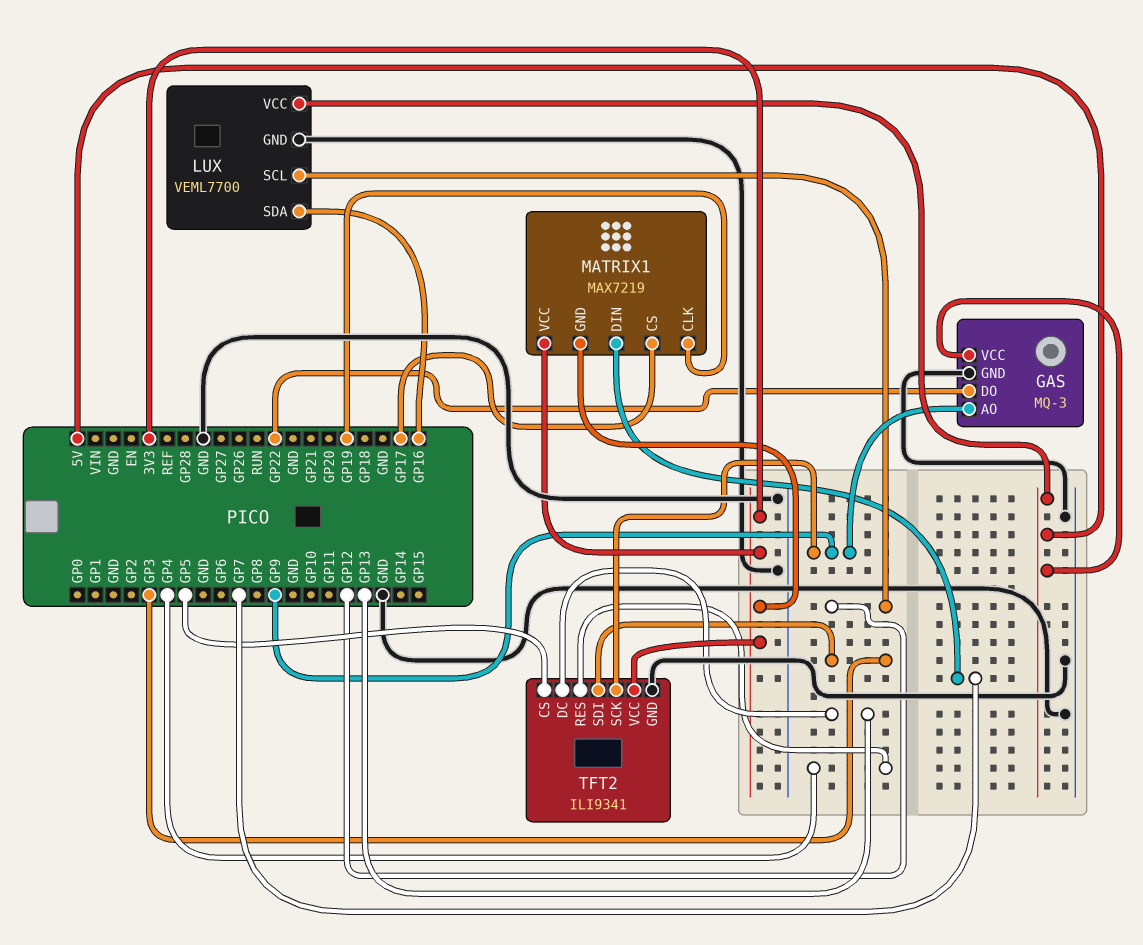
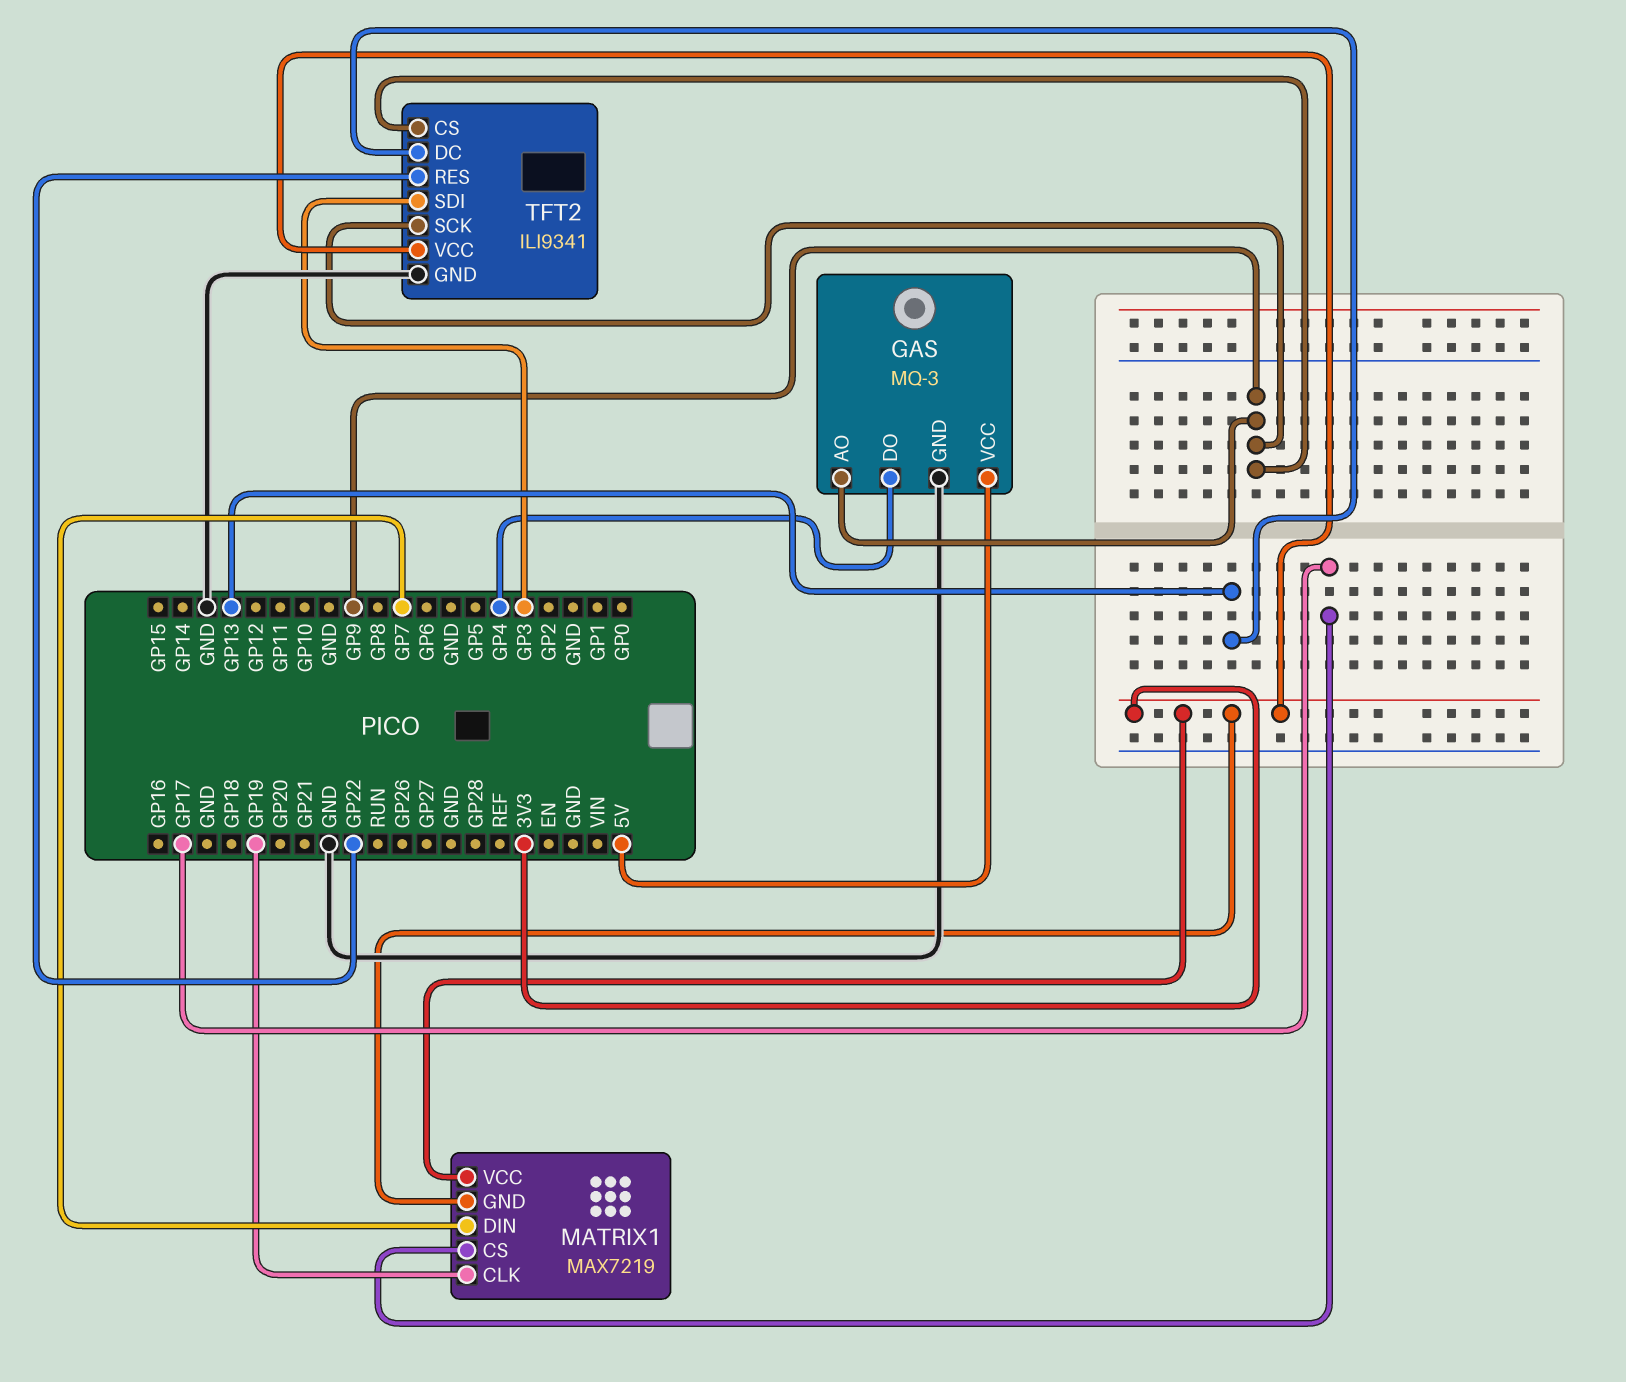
GAS pin DO: GP22 -> GP4
LUX: VEML7700 -> none
LUX pin GND: GND -> none
LUX pin SCL: GP12 -> none
LUX pin SDA: GP16 -> none
LUX pin VCC: 5V -> none
TFT2 pin CS: GP5 -> GP9
TFT2 pin RES: GP4 -> GP22

